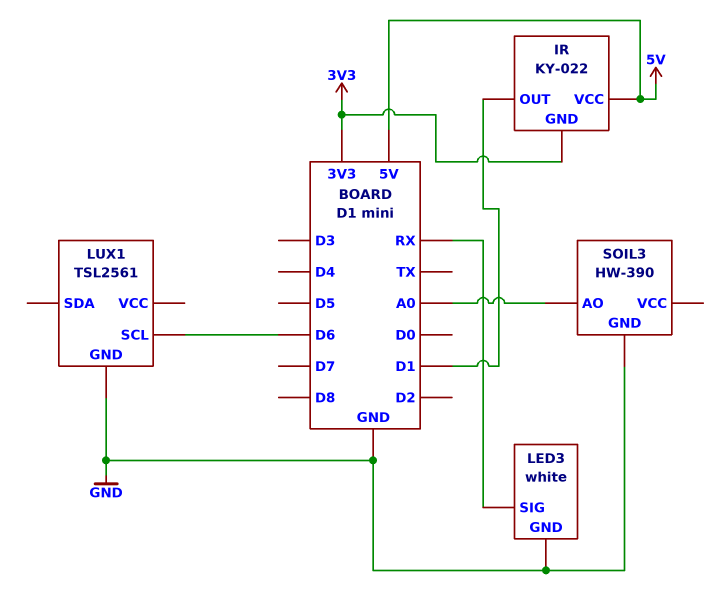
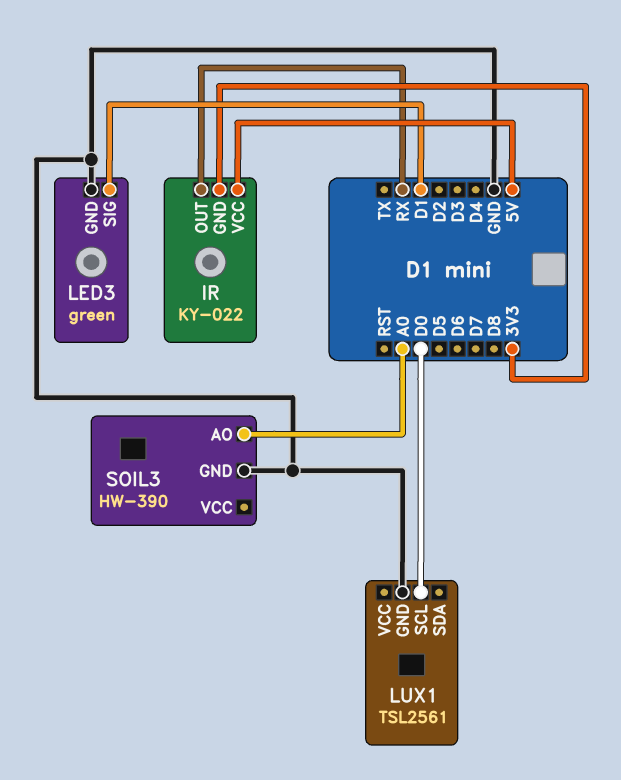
IR pin OUT: D1 -> RX
LED3: white -> green
LED3 pin SIG: RX -> D1
LUX1 pin SCL: D6 -> D0

